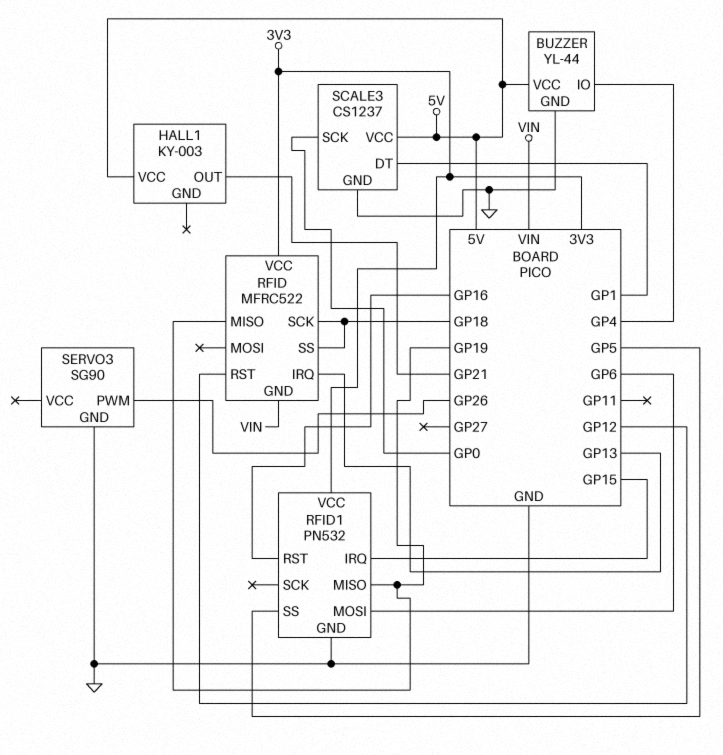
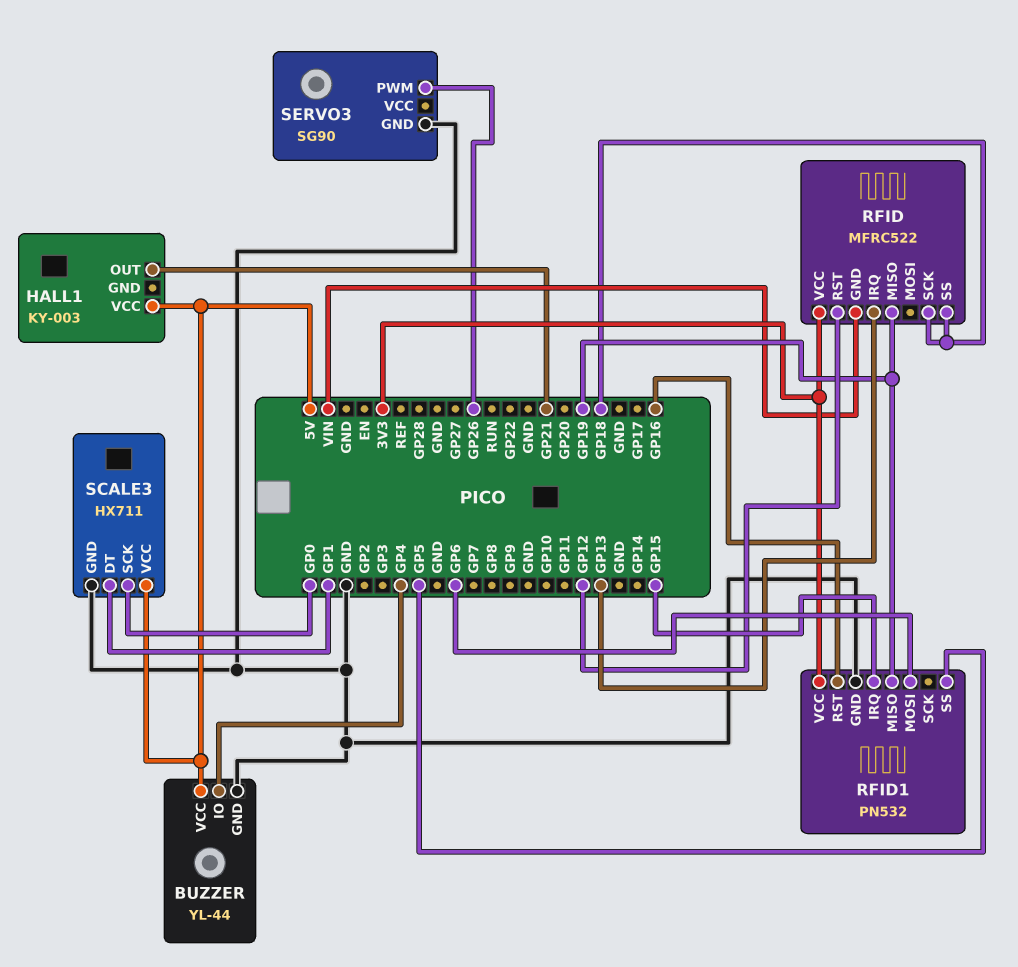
SCALE3: CS1237 -> HX711

